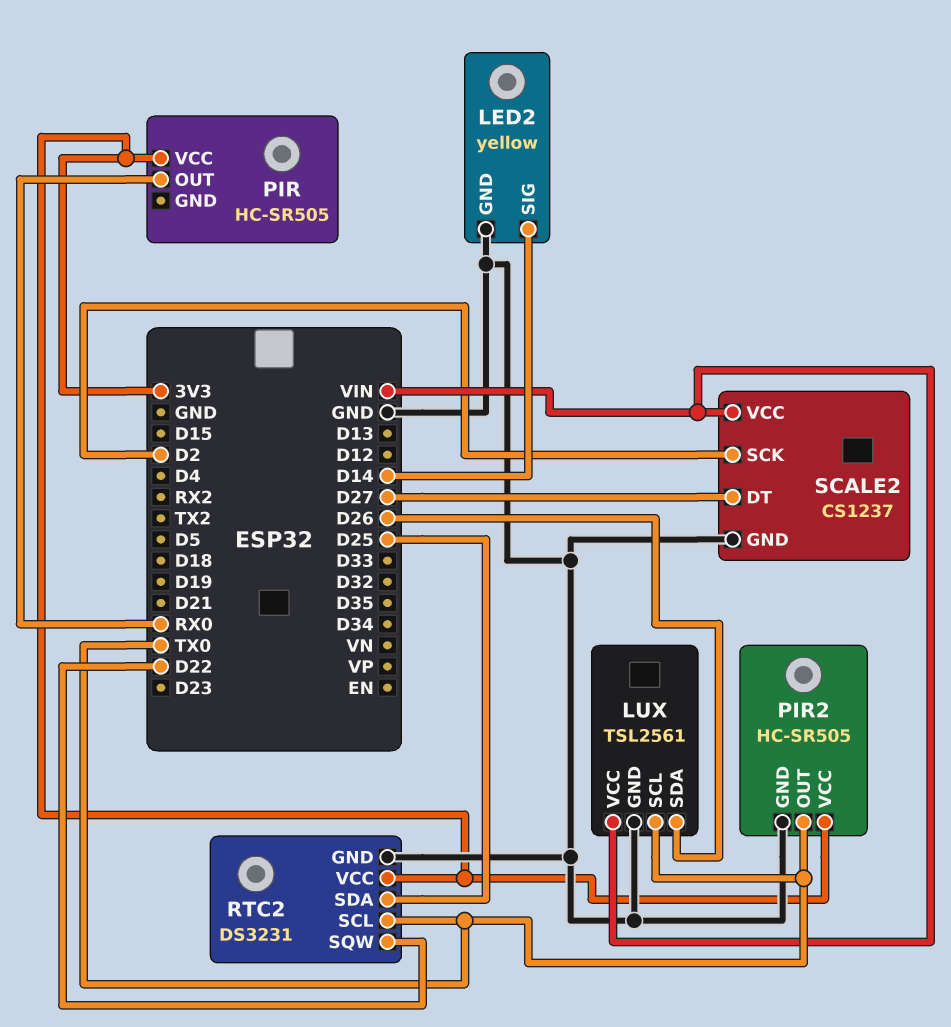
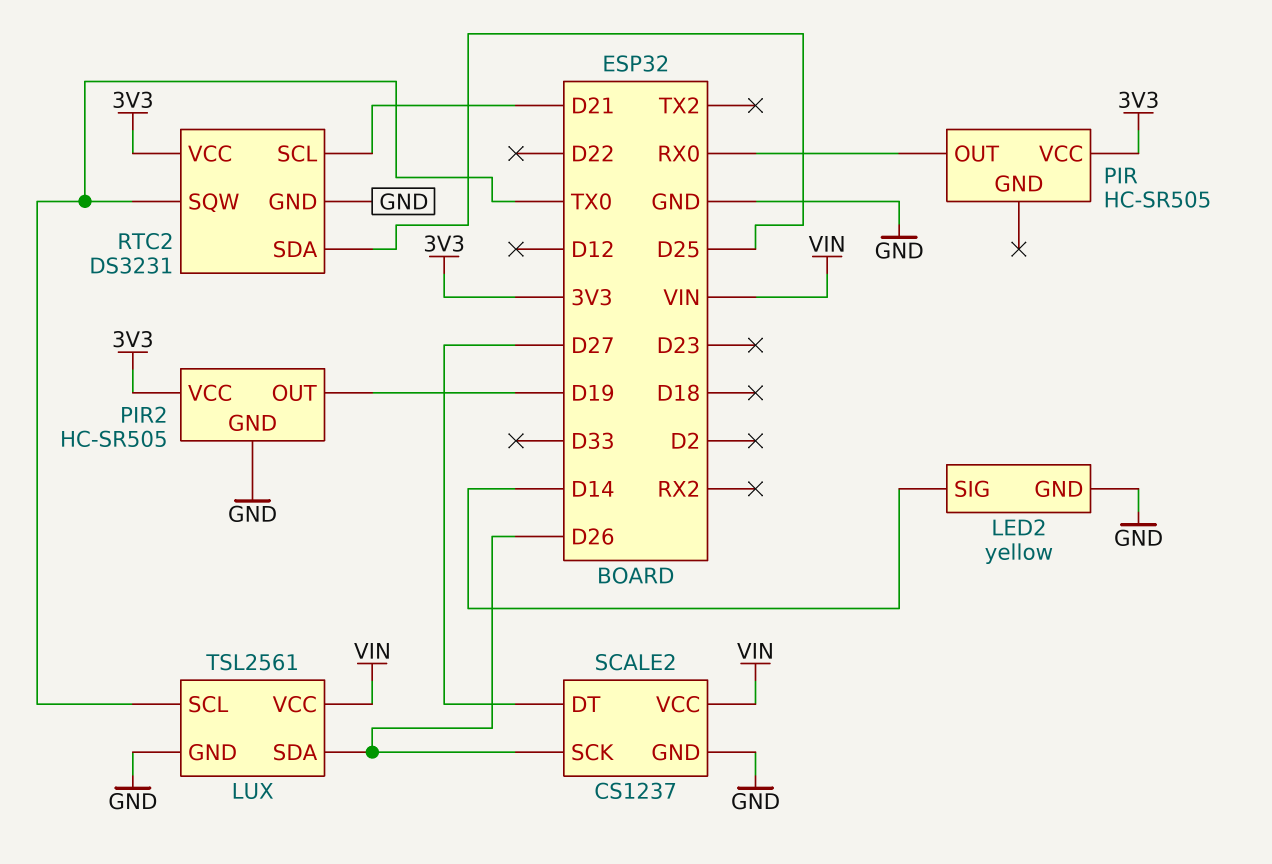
PIR2 pin OUT: TX0 -> D19
RTC2 pin SCL: TX0 -> D21
RTC2 pin SQW: D22 -> TX0
SCALE2 pin SCK: D2 -> D26

